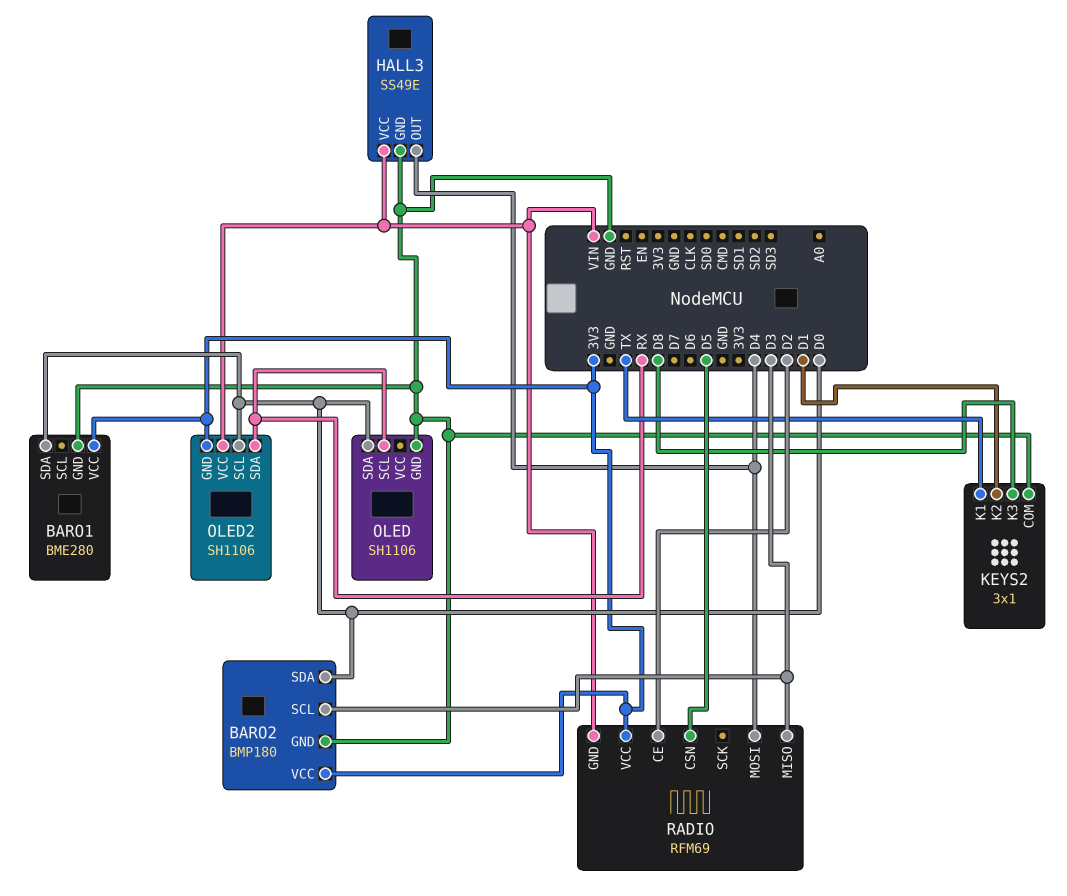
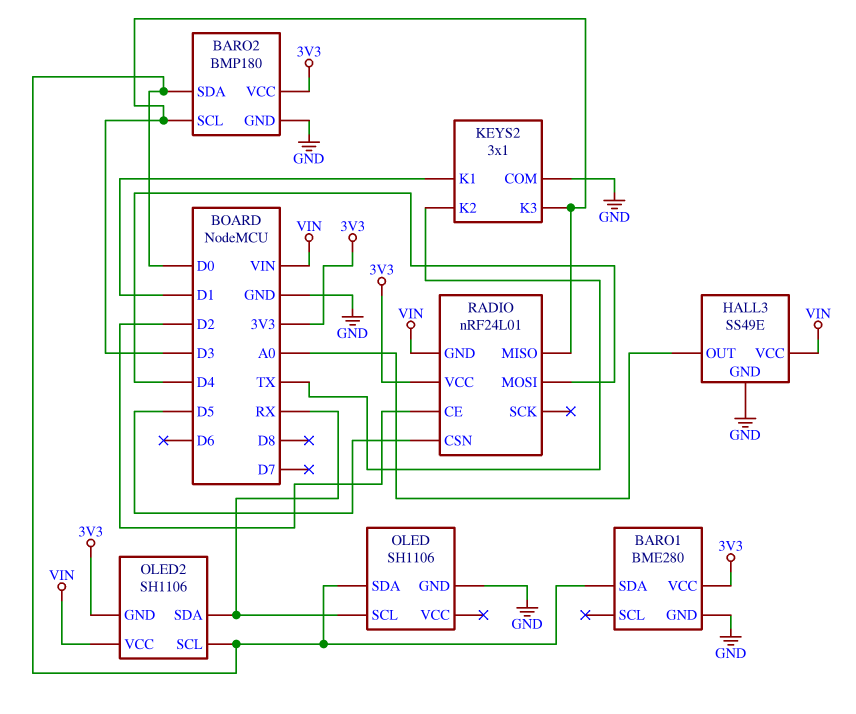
HALL3 pin OUT: D4 -> A0
KEYS2 pin K1: TX -> D1
KEYS2 pin K2: D1 -> TX
KEYS2 pin K3: D8 -> D3
RADIO: RFM69 -> nRF24L01

